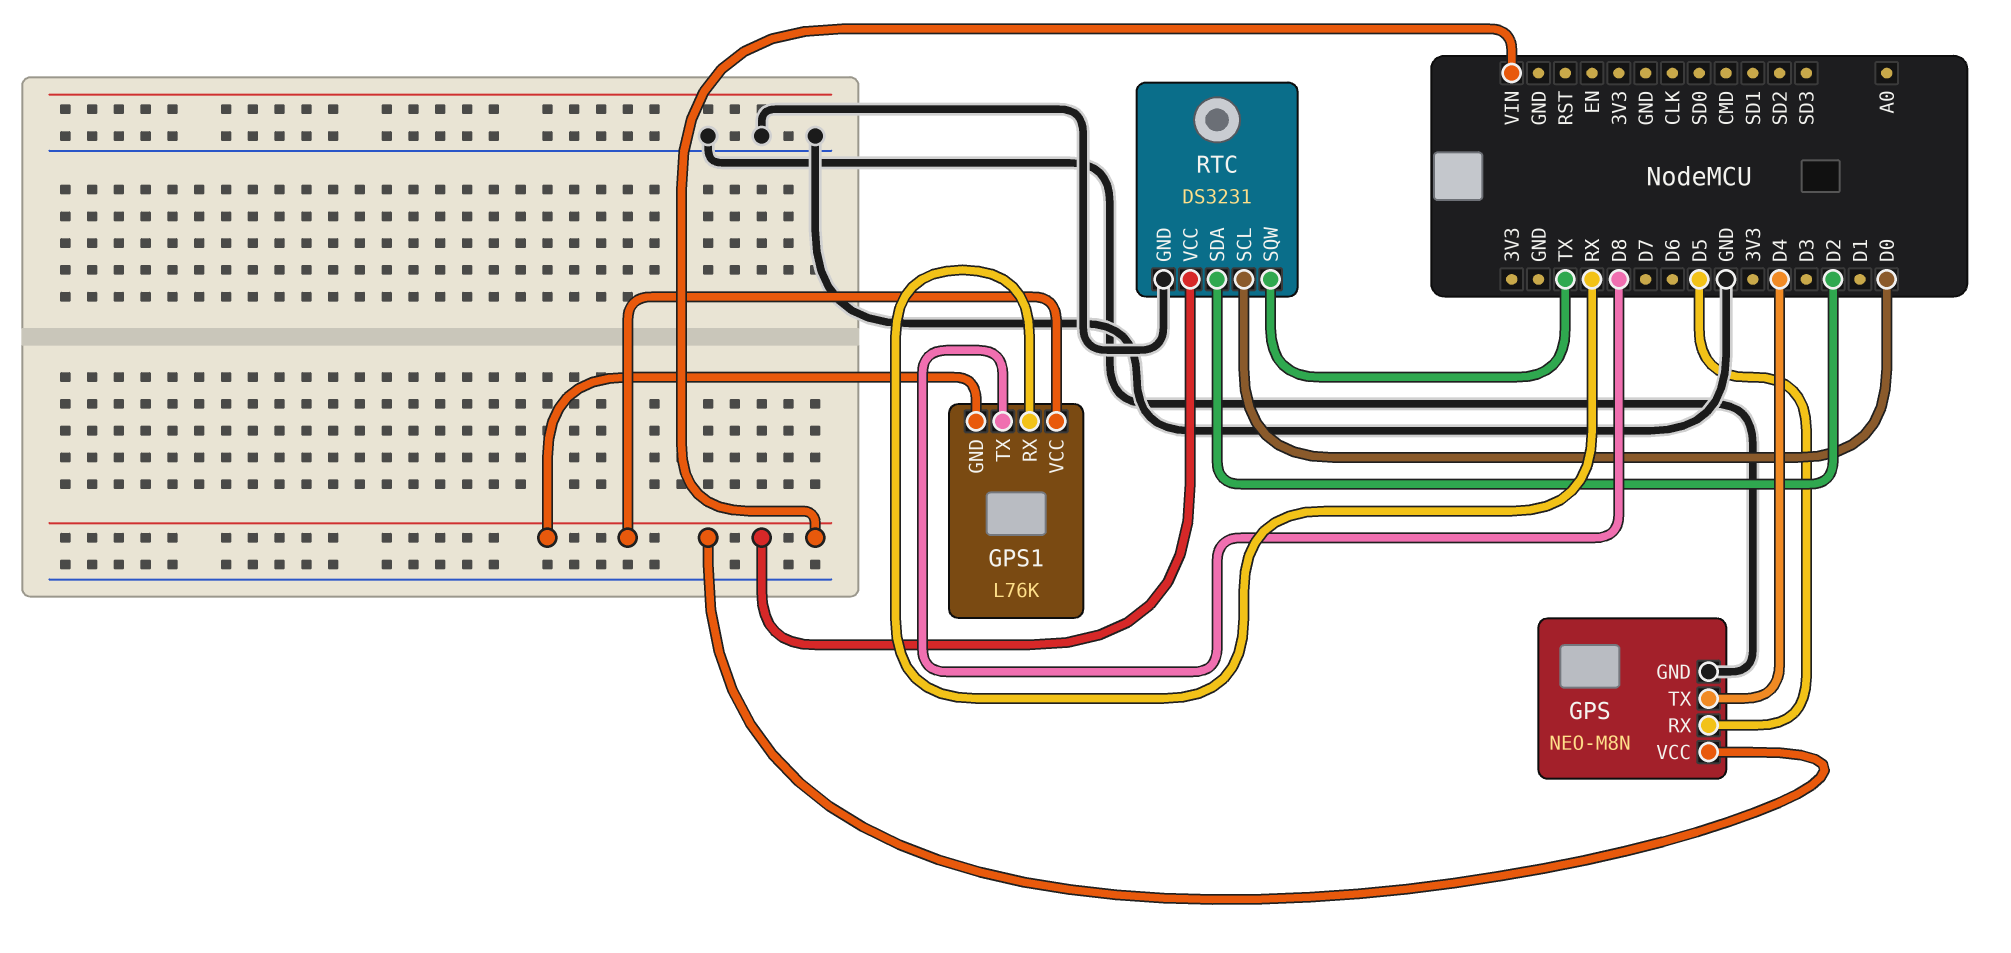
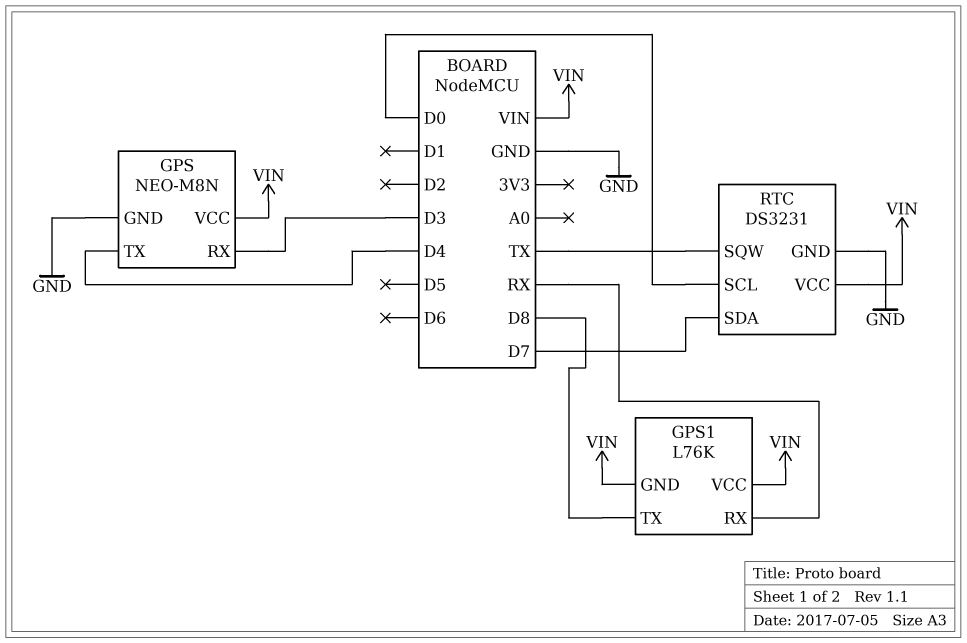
GPS pin RX: D5 -> D3
RTC pin SDA: D2 -> D7

